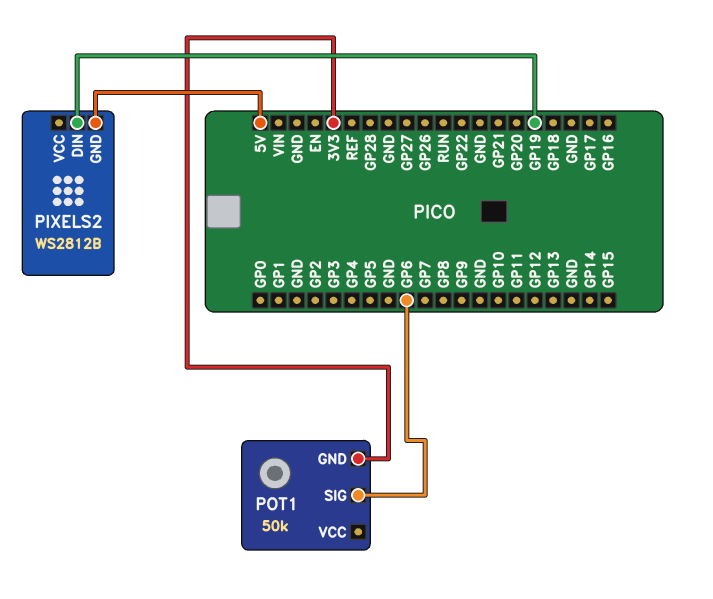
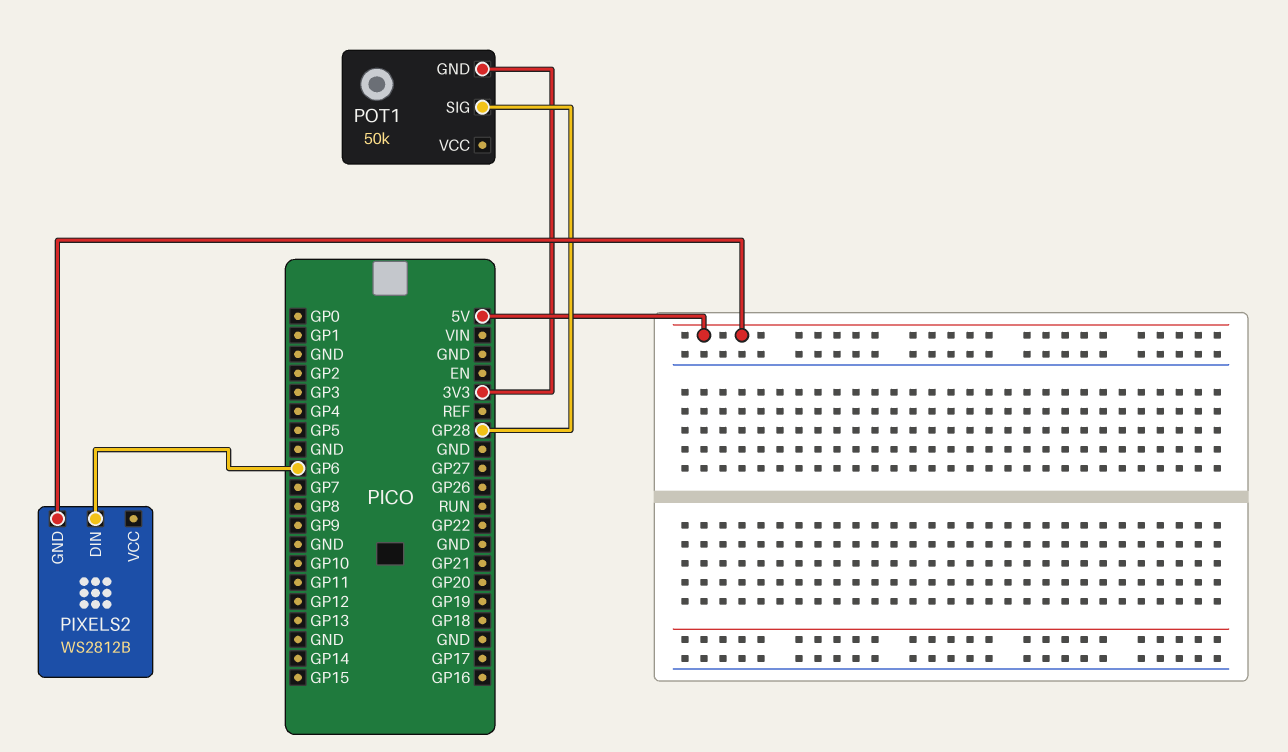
PIXELS2 pin DIN: GP19 -> GP6
POT1 pin SIG: GP6 -> GP28

